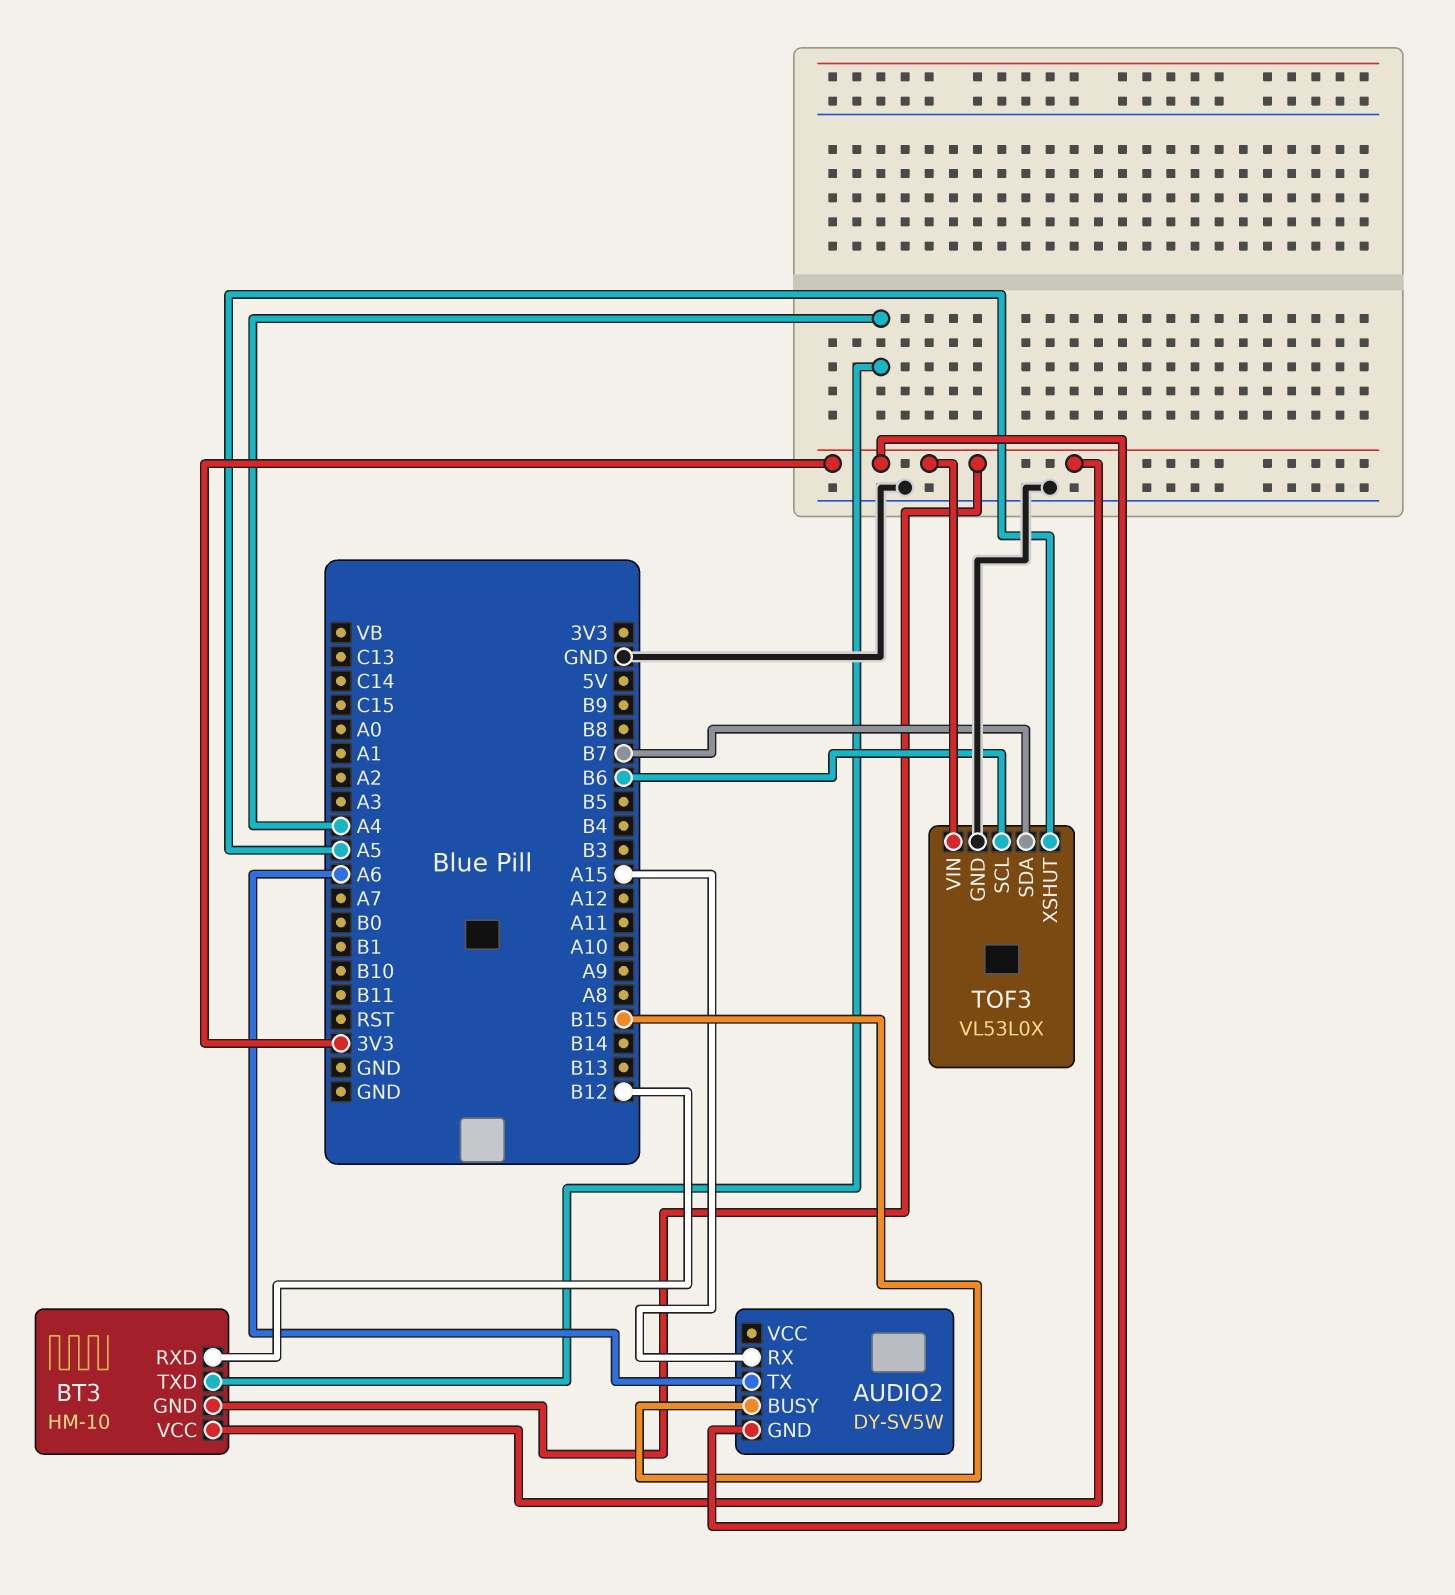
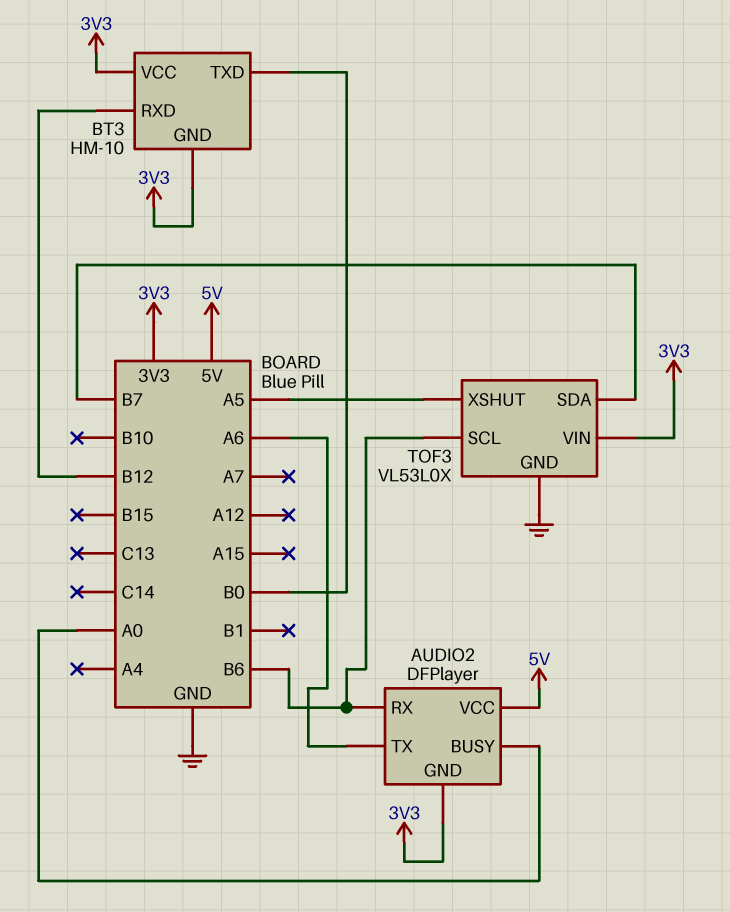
AUDIO2: DY-SV5W -> DFPlayer
AUDIO2 pin BUSY: B15 -> A0
AUDIO2 pin RX: A15 -> B6
AUDIO2 pin VCC: none -> 5V
BT3 pin TXD: A4 -> B0

